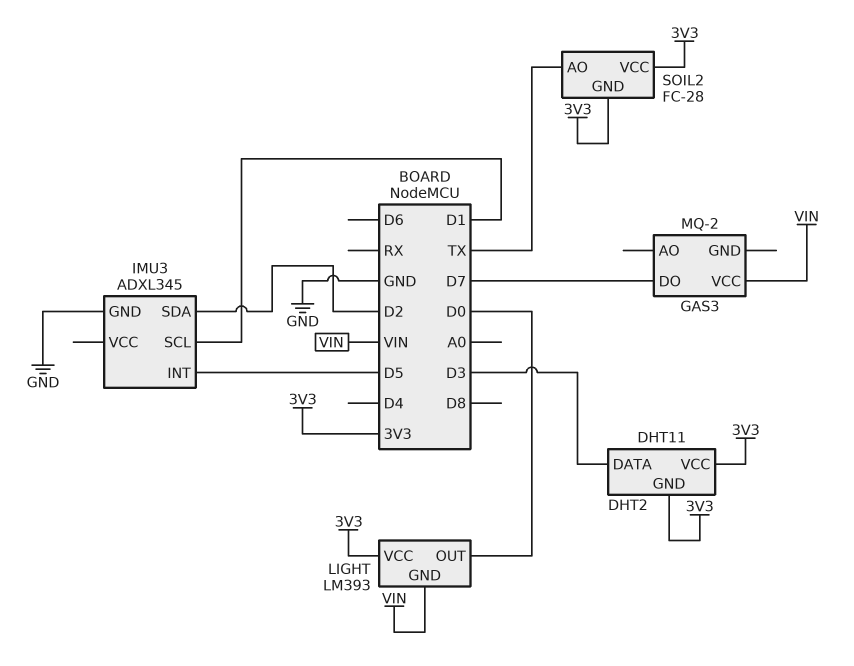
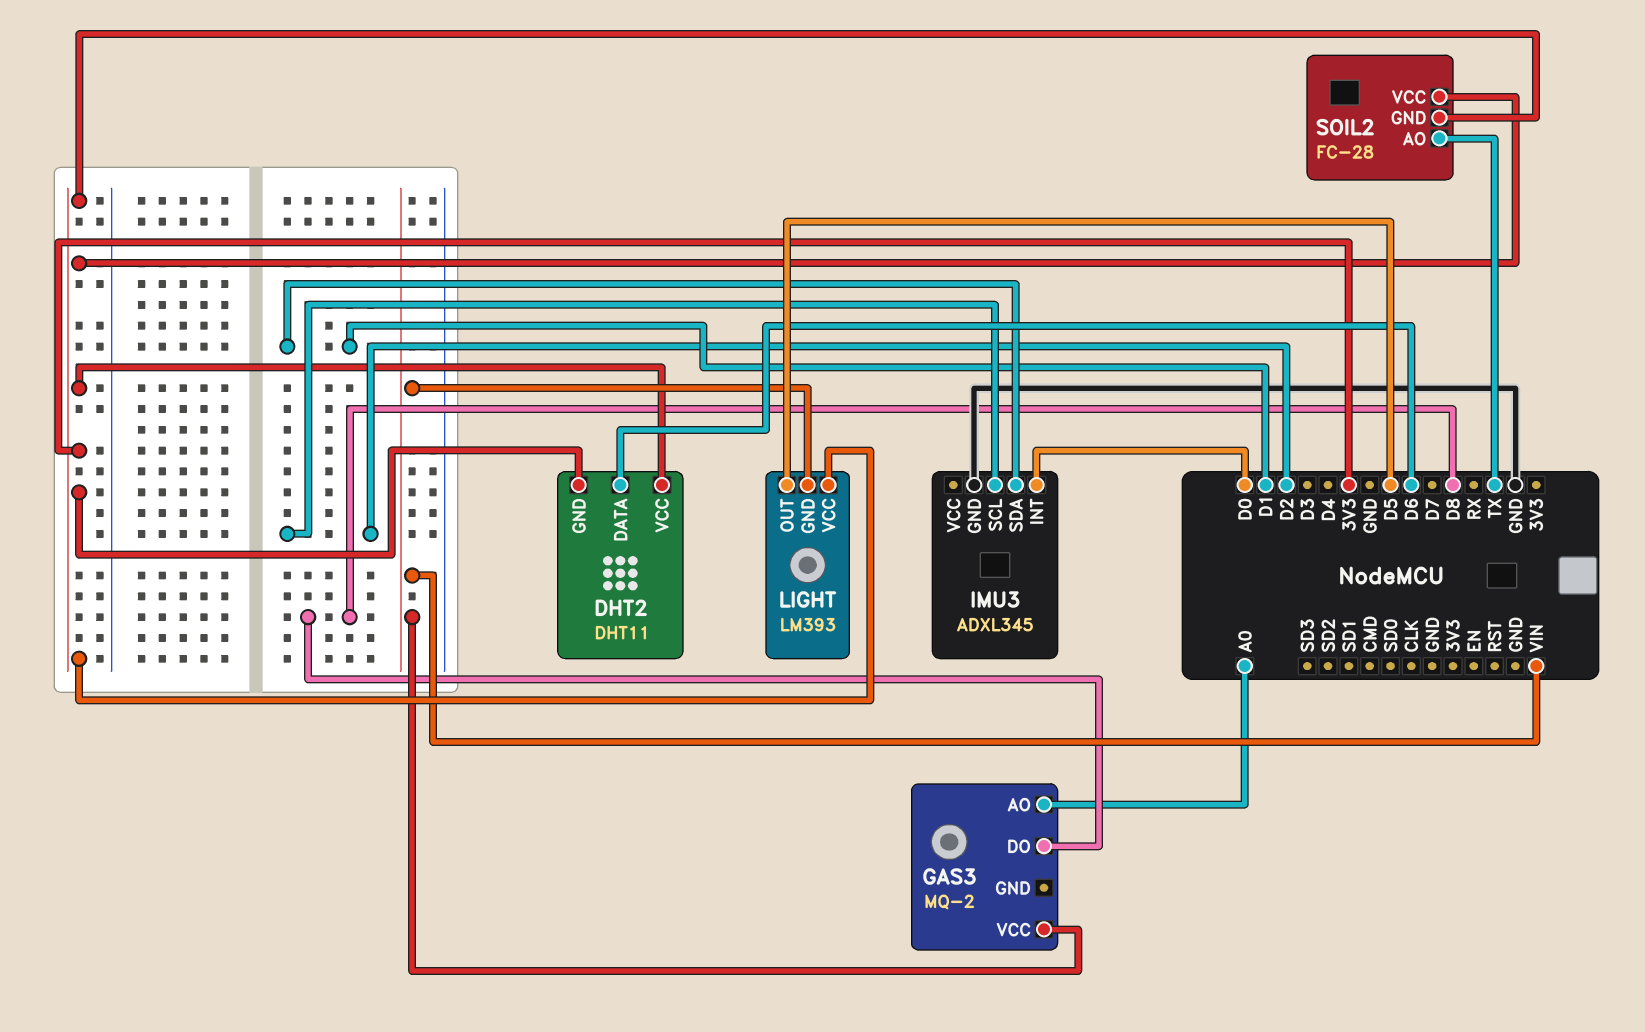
DHT2 pin DATA: D3 -> D6
GAS3 pin AO: none -> A0
GAS3 pin DO: D7 -> D8
IMU3 pin INT: D5 -> D0
IMU3 pin SCL: D1 -> D2
IMU3 pin SDA: D2 -> D1
LIGHT pin OUT: D0 -> D5

